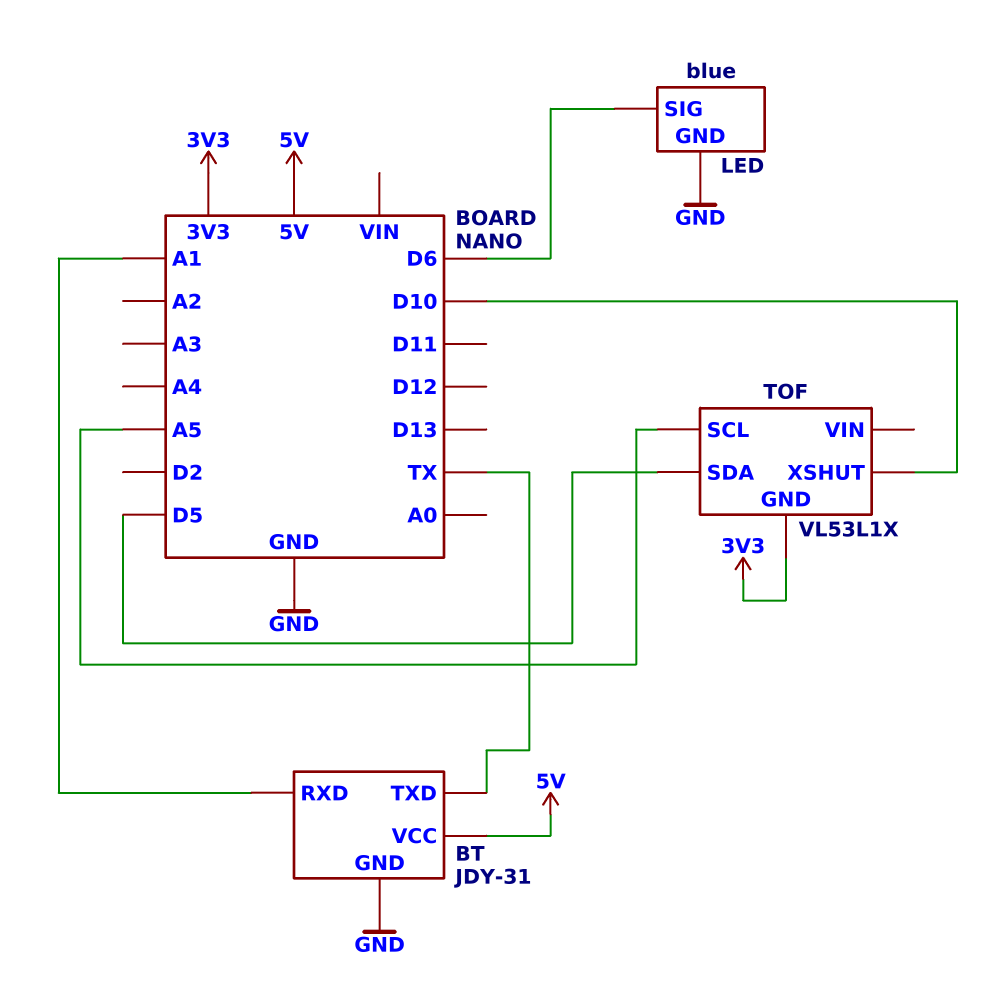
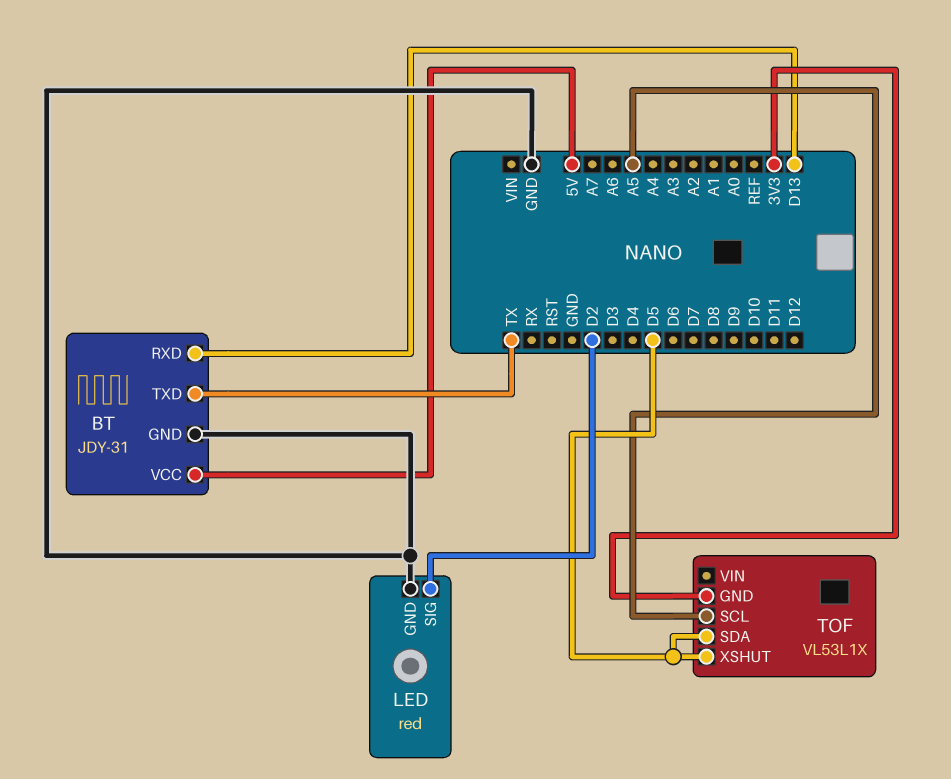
BT pin RXD: A1 -> D13
LED: blue -> red
LED pin SIG: D6 -> D2
TOF pin XSHUT: D10 -> D5

